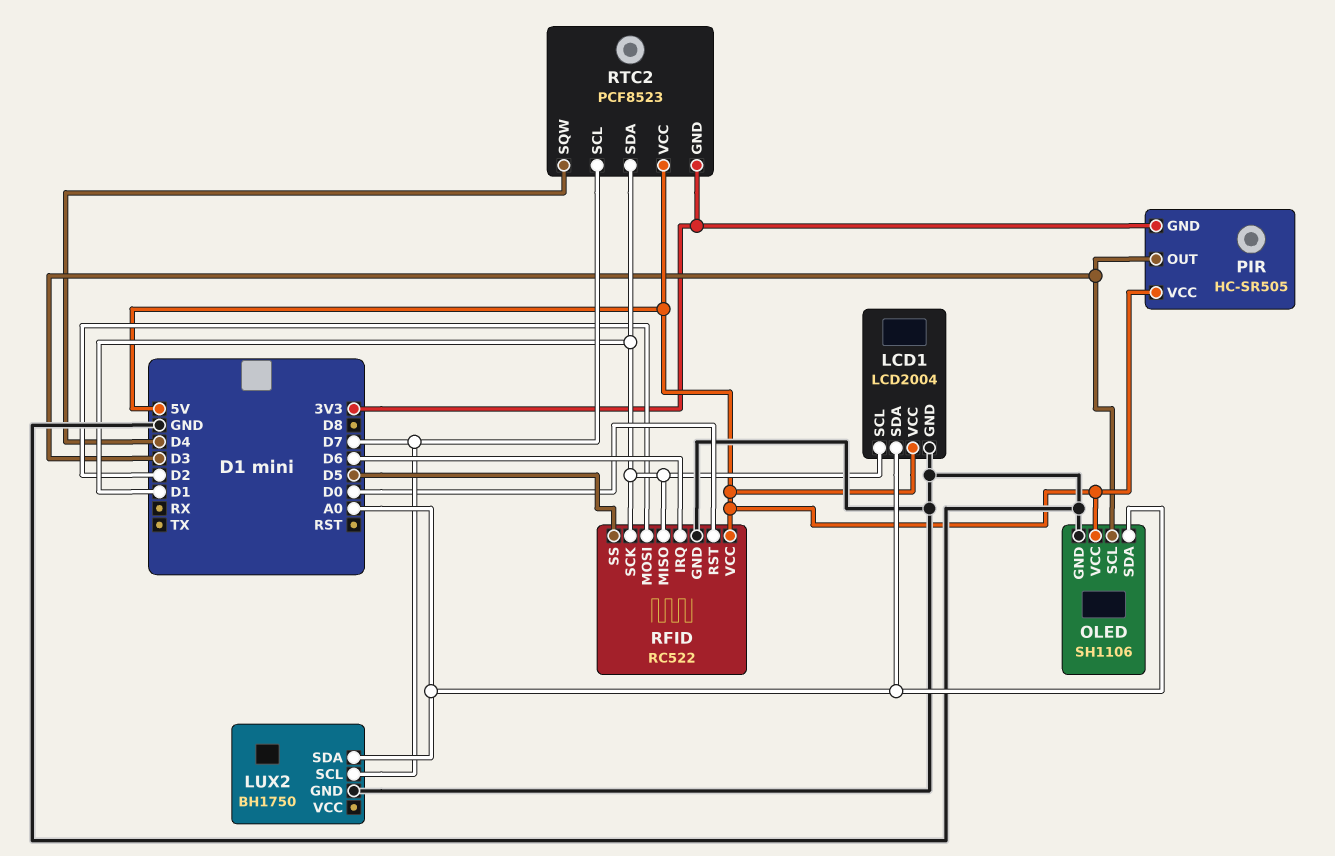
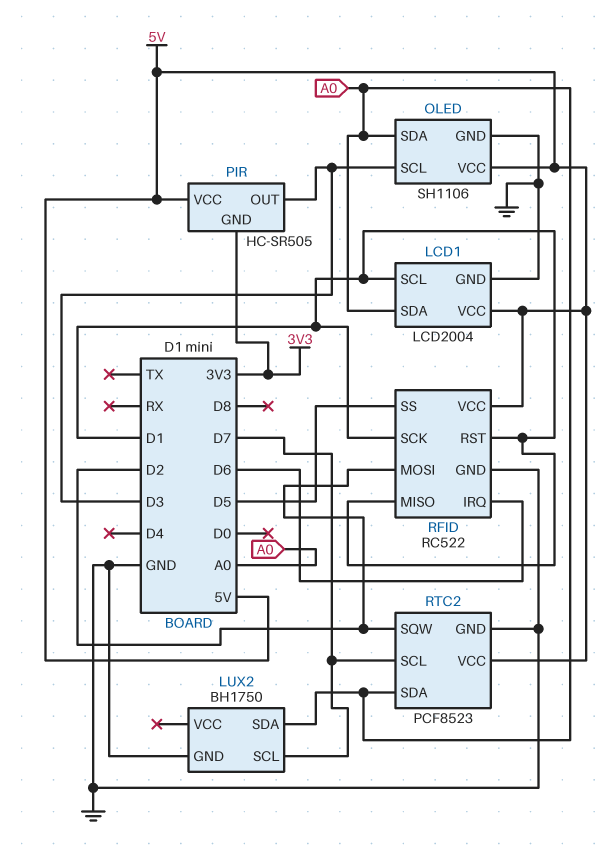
RFID pin RST: D0 -> D1
RTC2 pin GND: 3V3 -> GND
RTC2 pin SDA: D1 -> A0
RTC2 pin SQW: D4 -> D2

